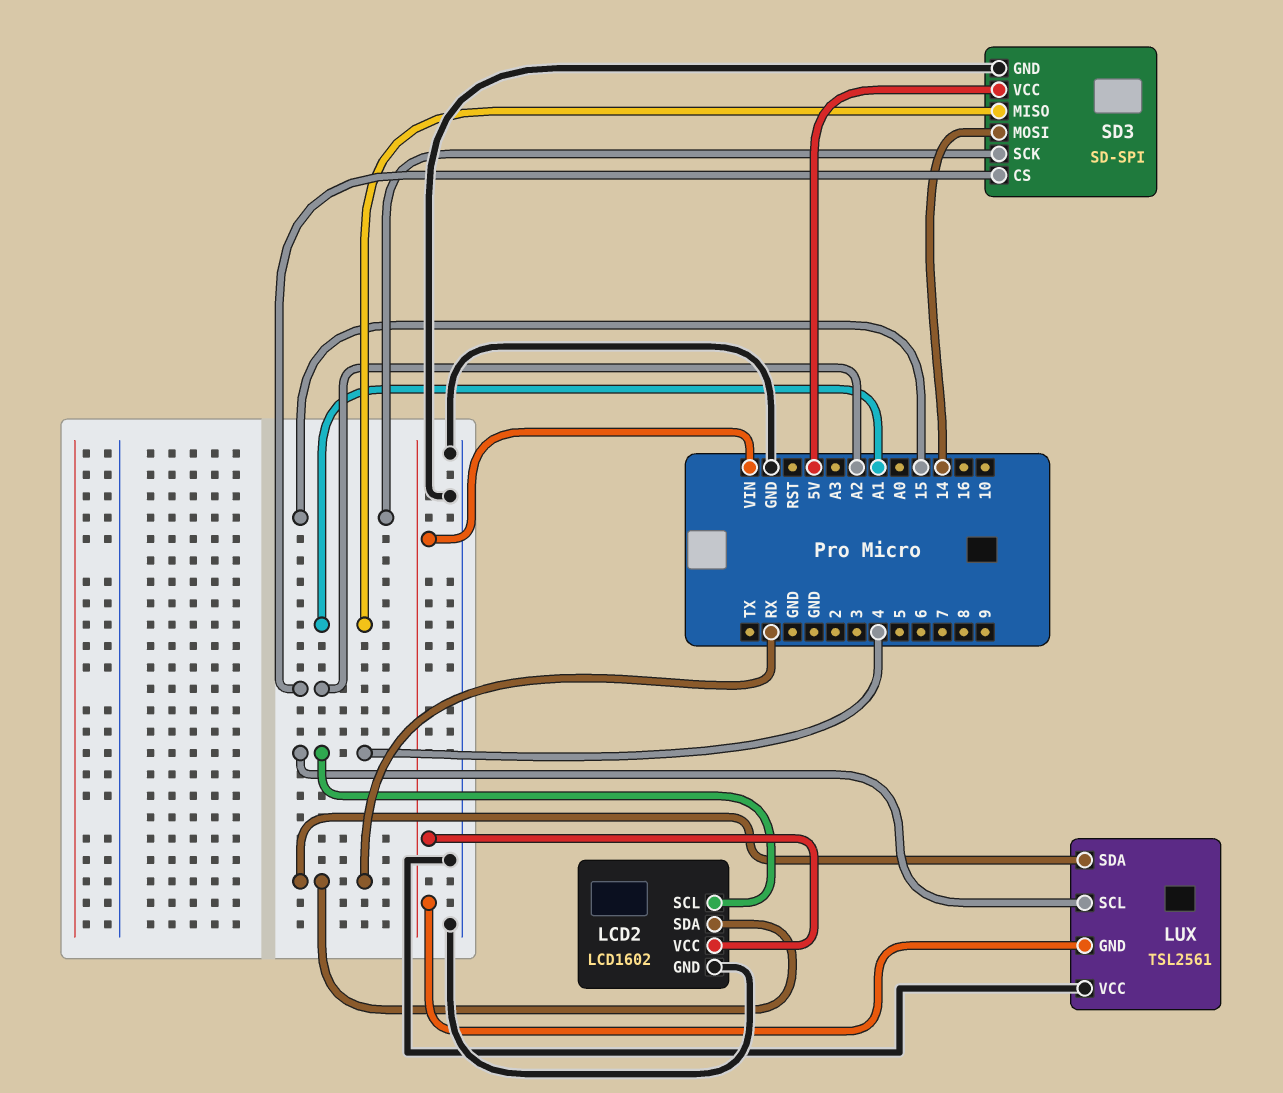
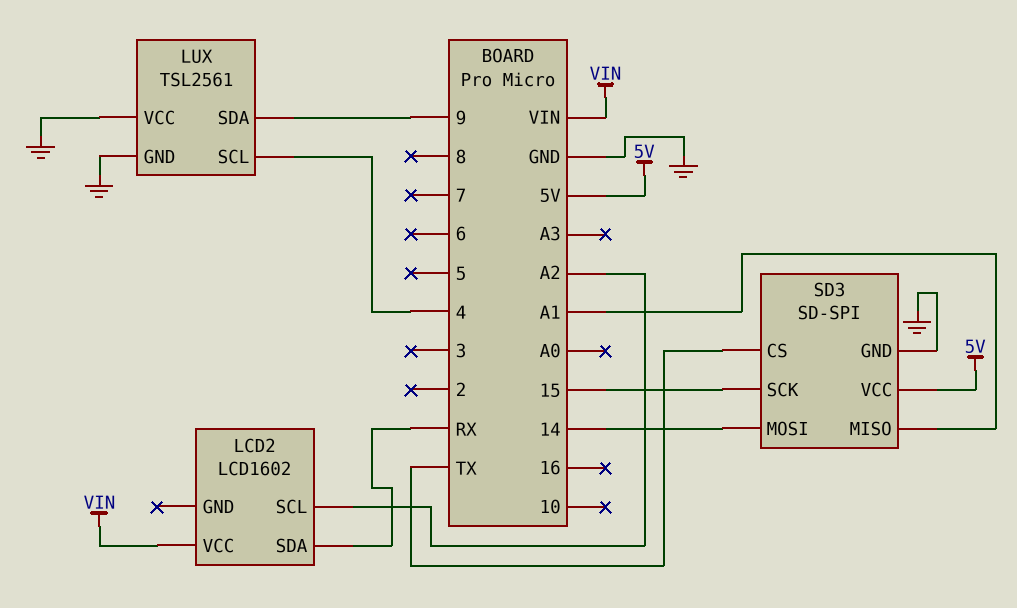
LCD2 pin GND: GND -> none
LCD2 pin SCL: 4 -> A2
LUX pin GND: VIN -> GND
LUX pin SDA: RX -> 9
SD3 pin CS: A2 -> TX

